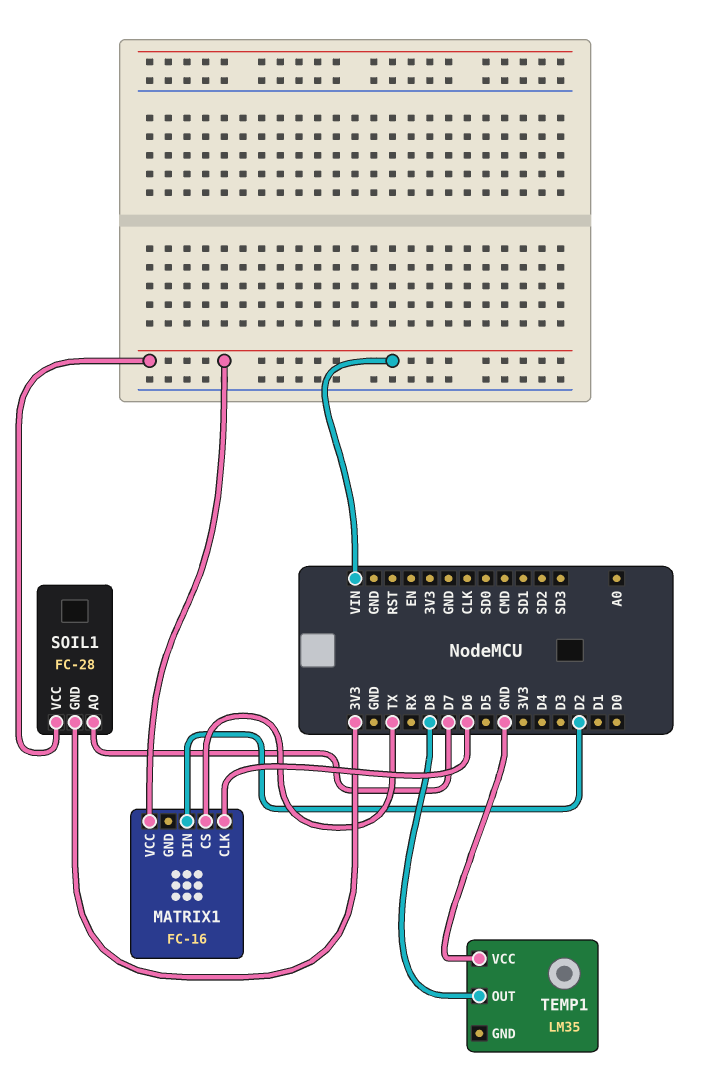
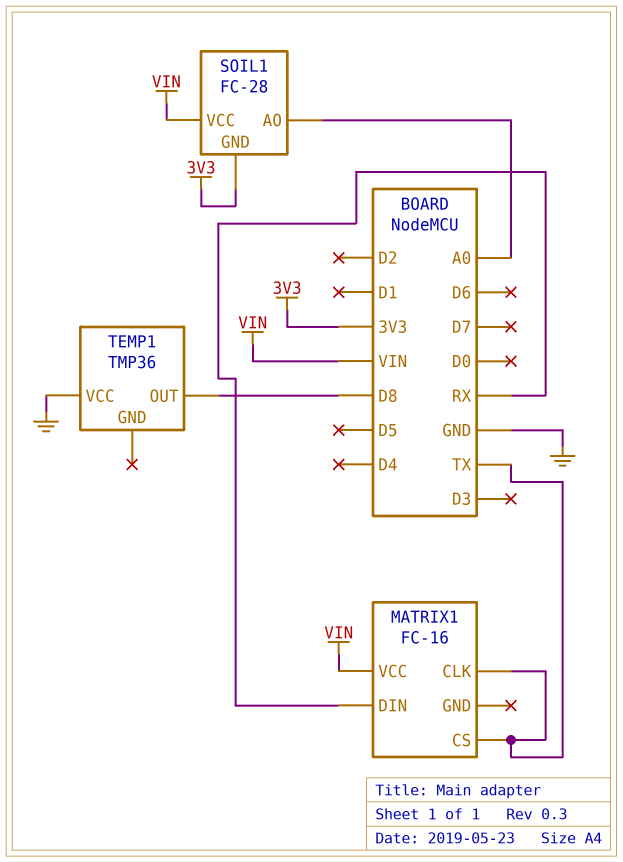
MATRIX1 pin CLK: D6 -> TX
MATRIX1 pin DIN: D2 -> RX
SOIL1 pin AO: D7 -> A0
TEMP1: LM35 -> TMP36

